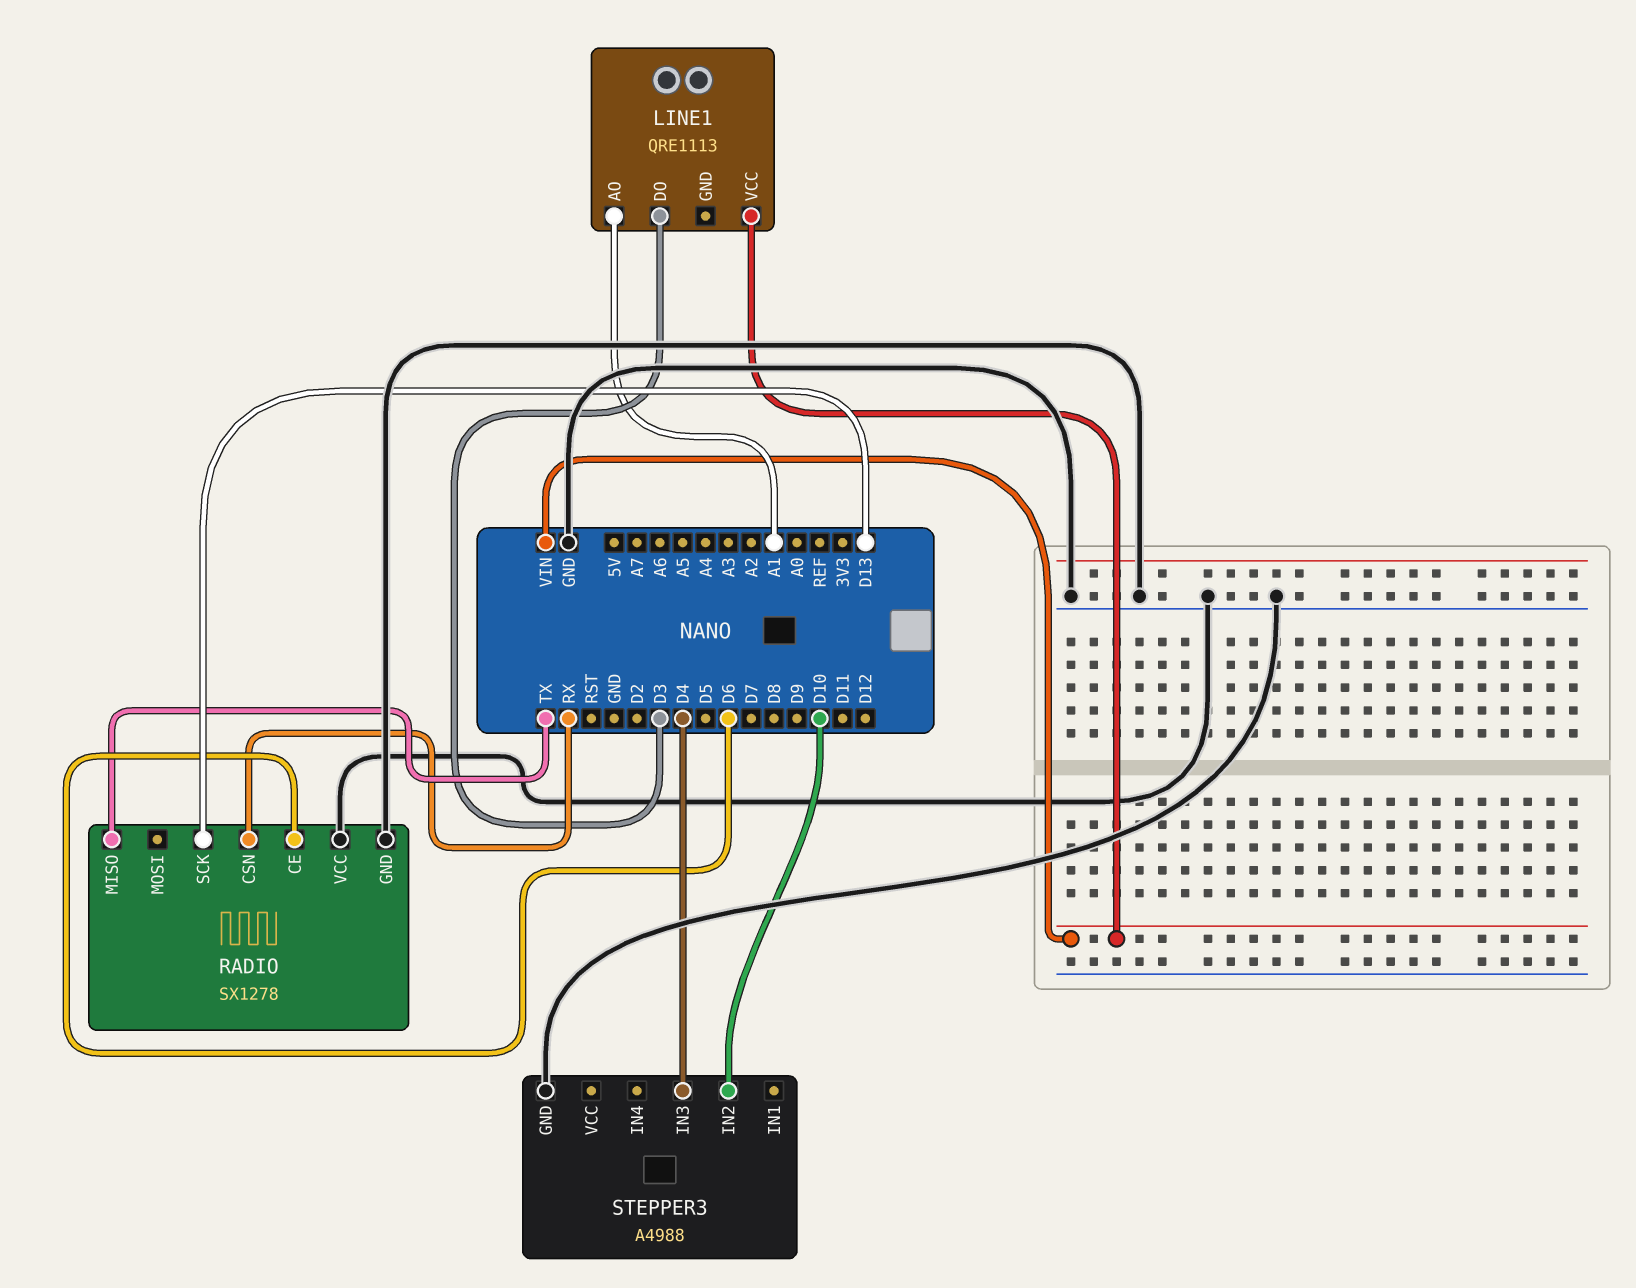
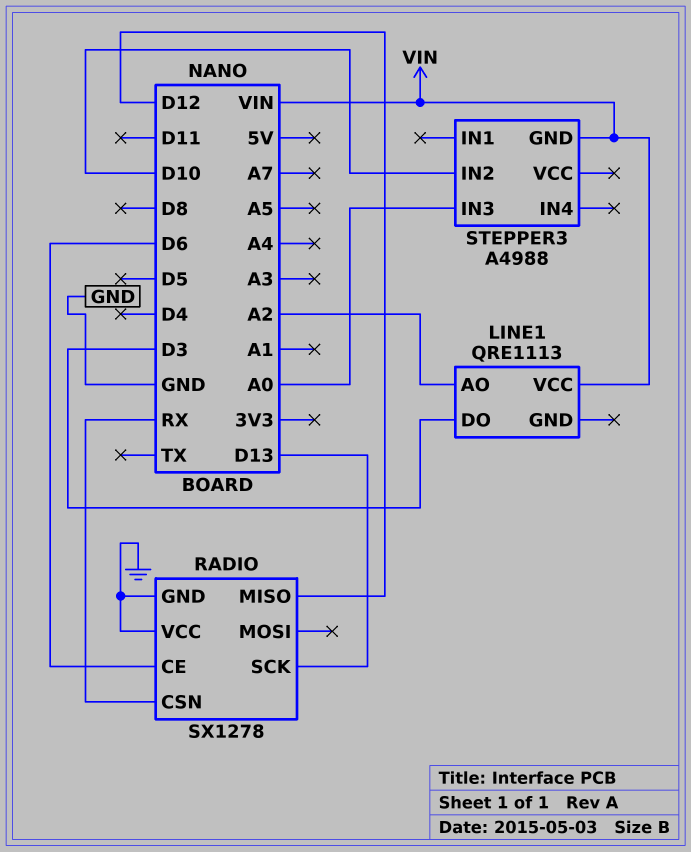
LINE1 pin AO: A1 -> A2
RADIO pin MISO: TX -> D12
STEPPER3 pin GND: GND -> VIN
STEPPER3 pin IN3: D4 -> A0

